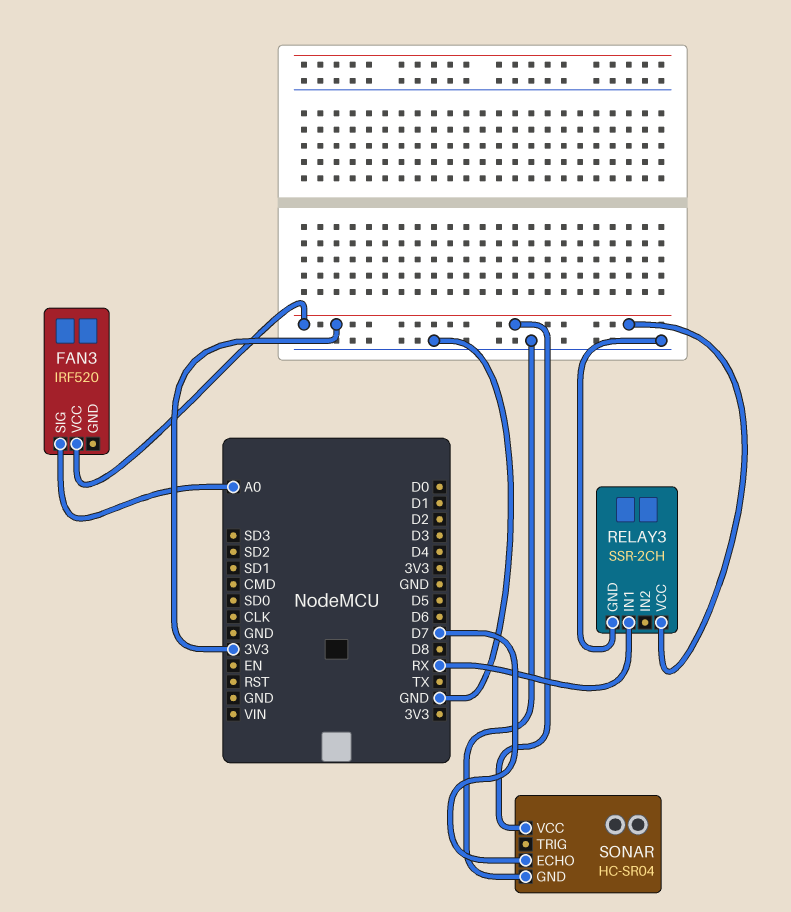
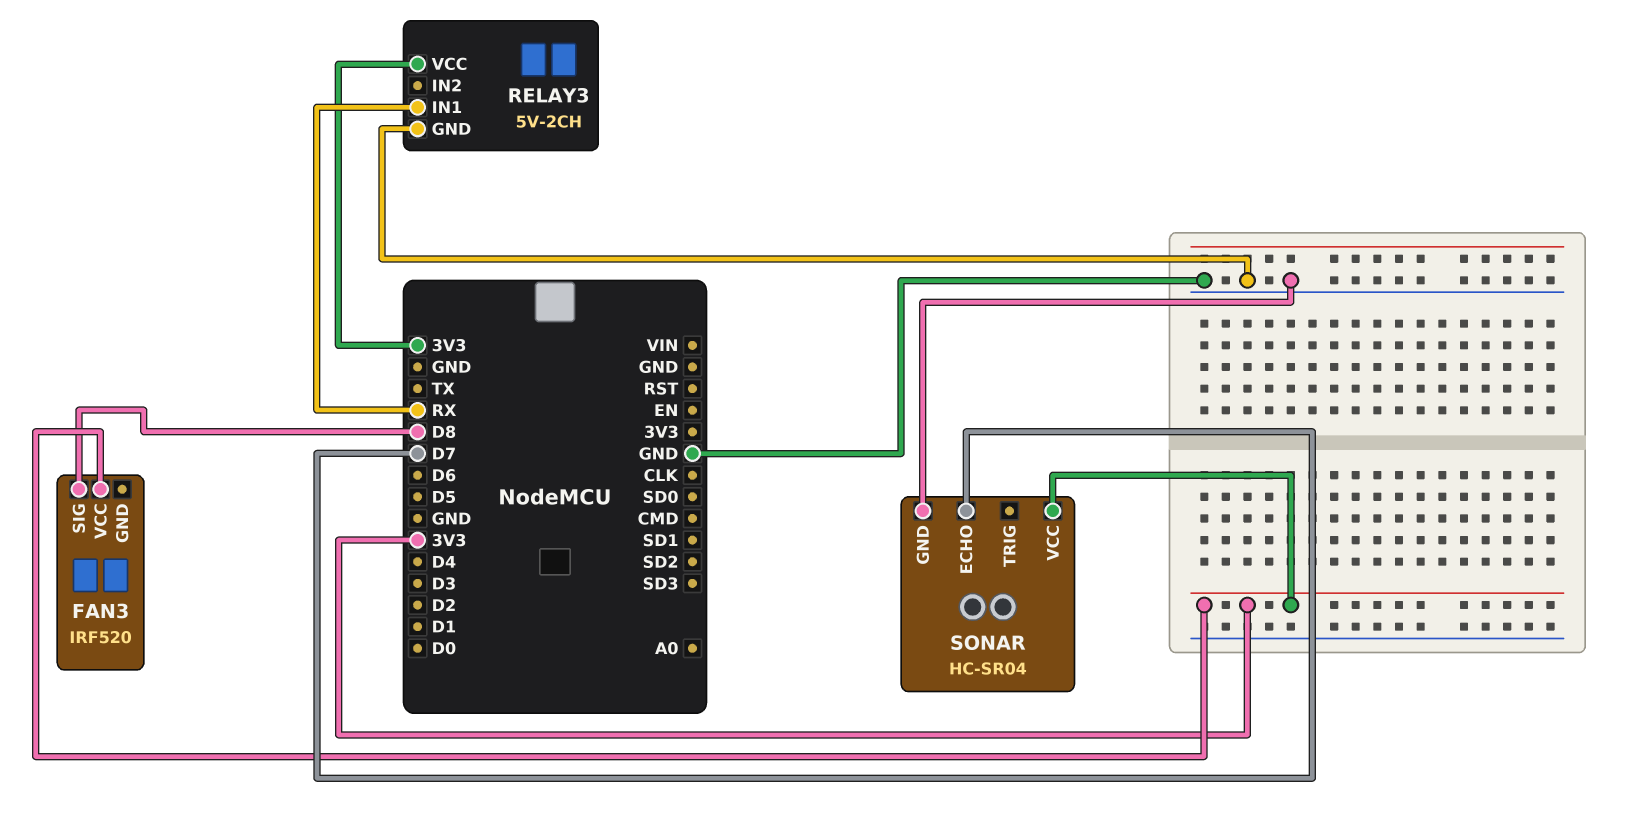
FAN3 pin SIG: A0 -> D8
RELAY3: SSR-2CH -> 5V-2CH

